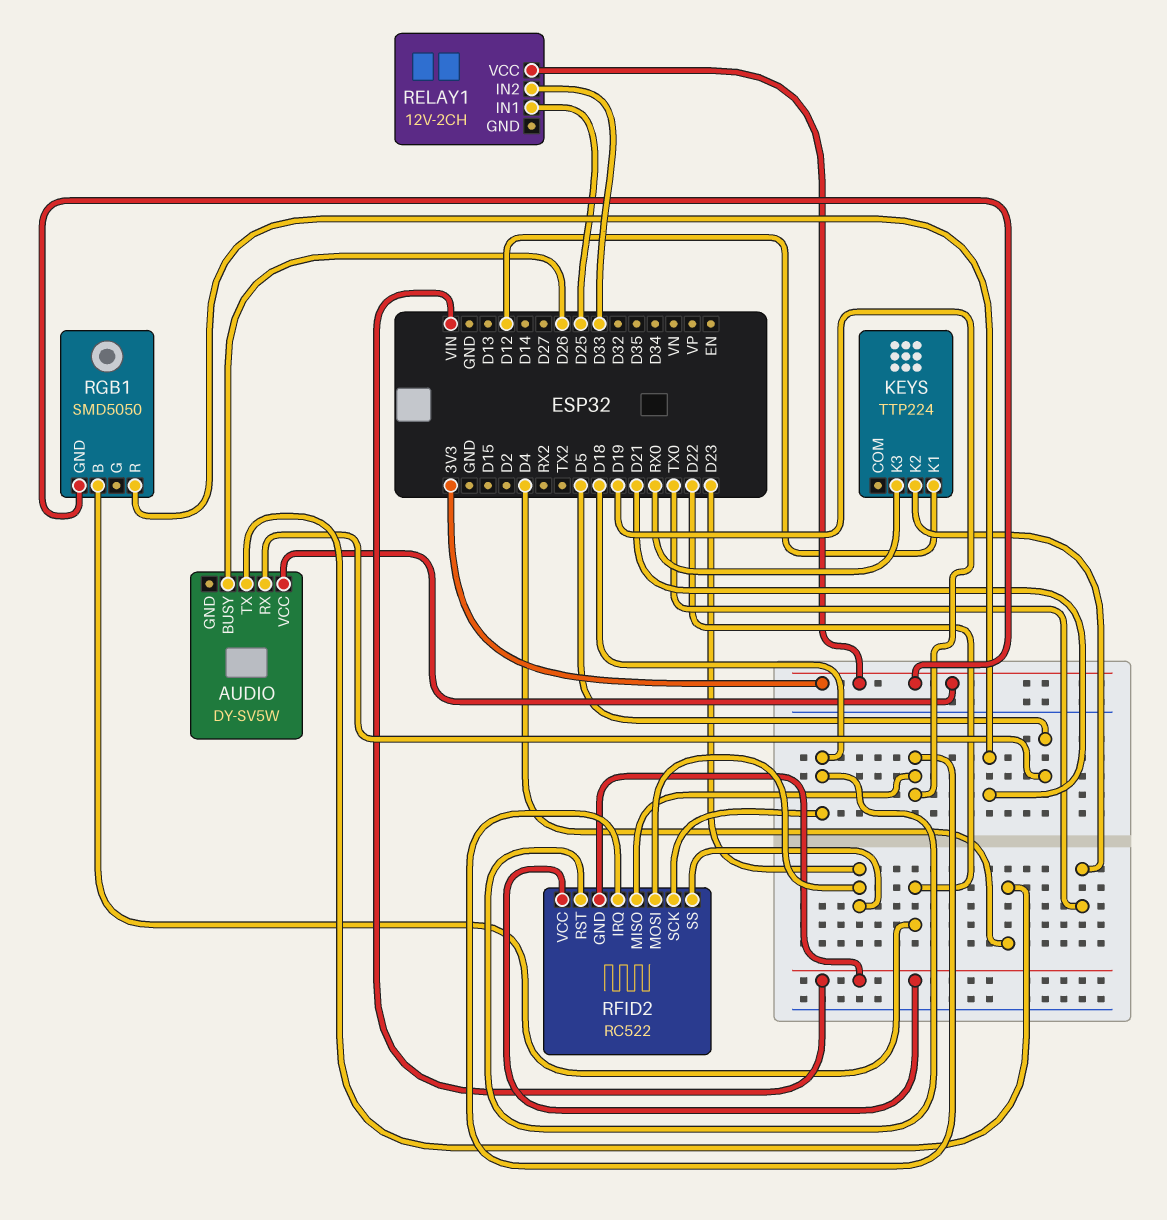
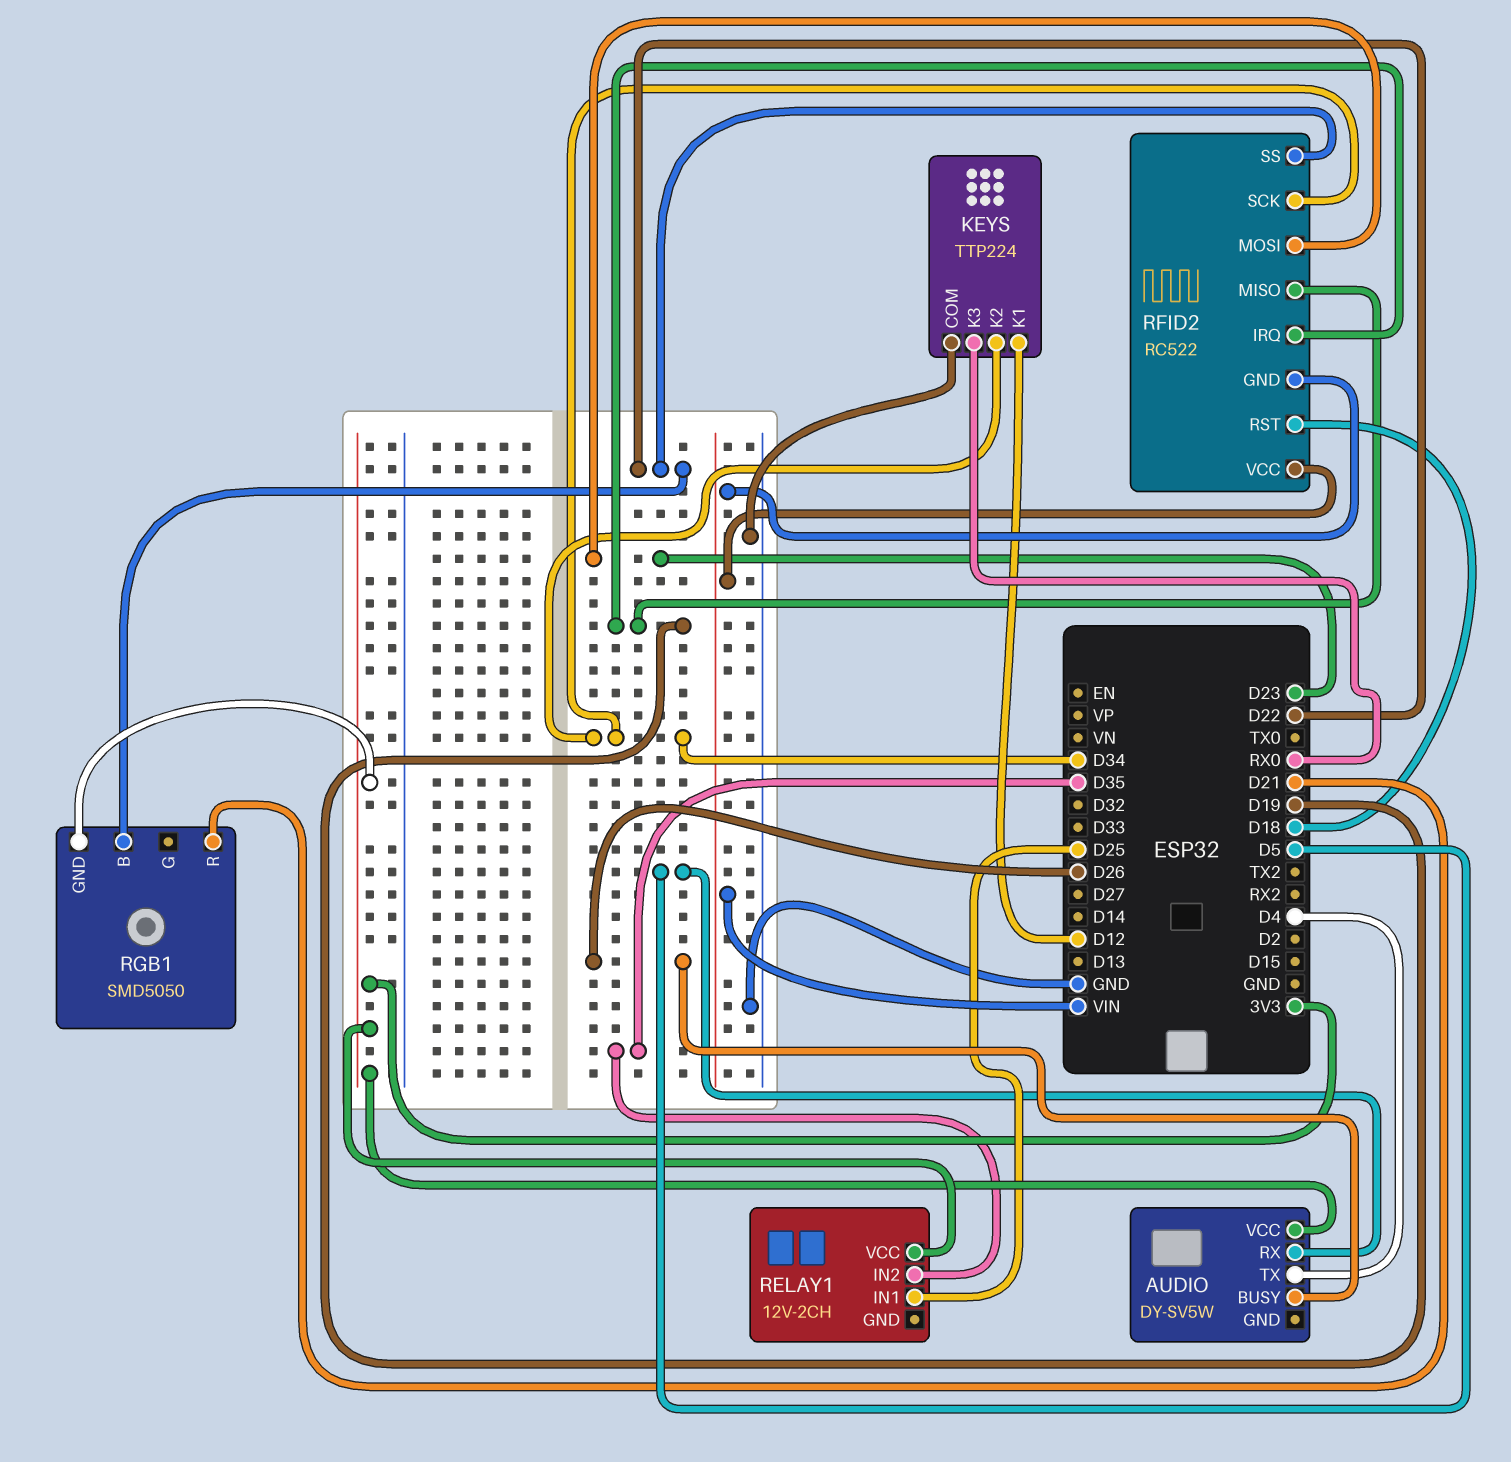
KEYS pin COM: none -> GND
KEYS pin K2: TX0 -> D34
RELAY1 pin IN2: D33 -> D35
RFID2 pin SCK: D18 -> D34
RFID2 pin SS: D23 -> D22

